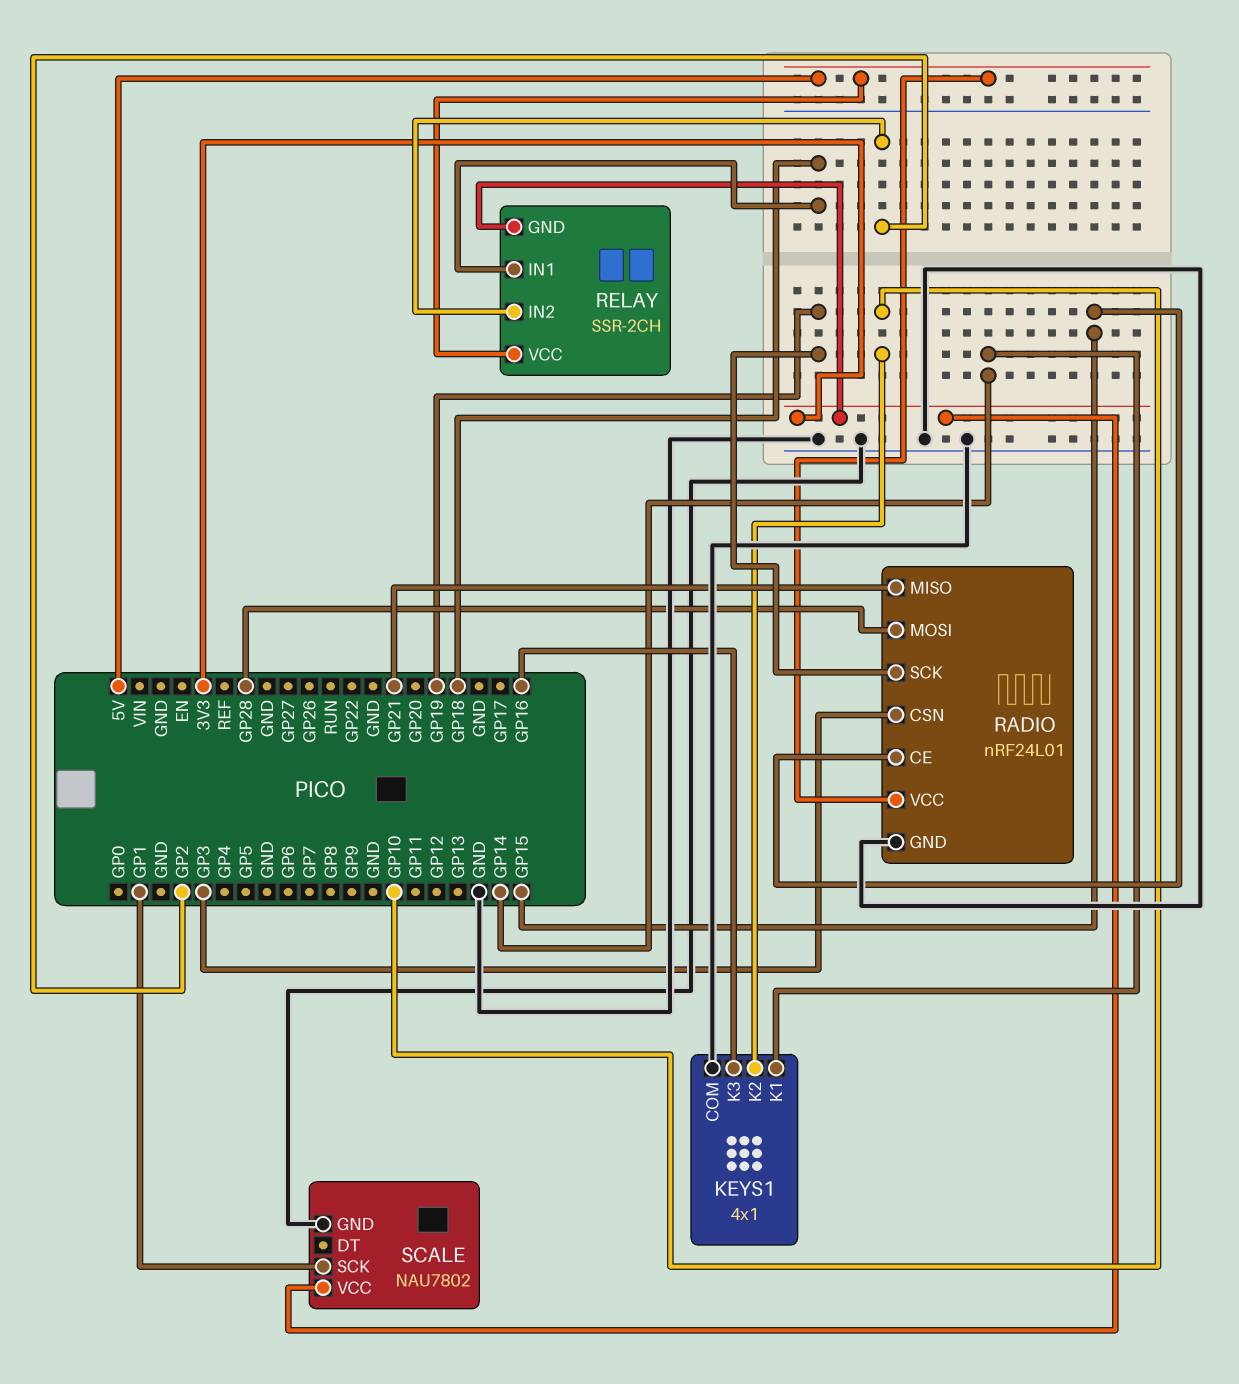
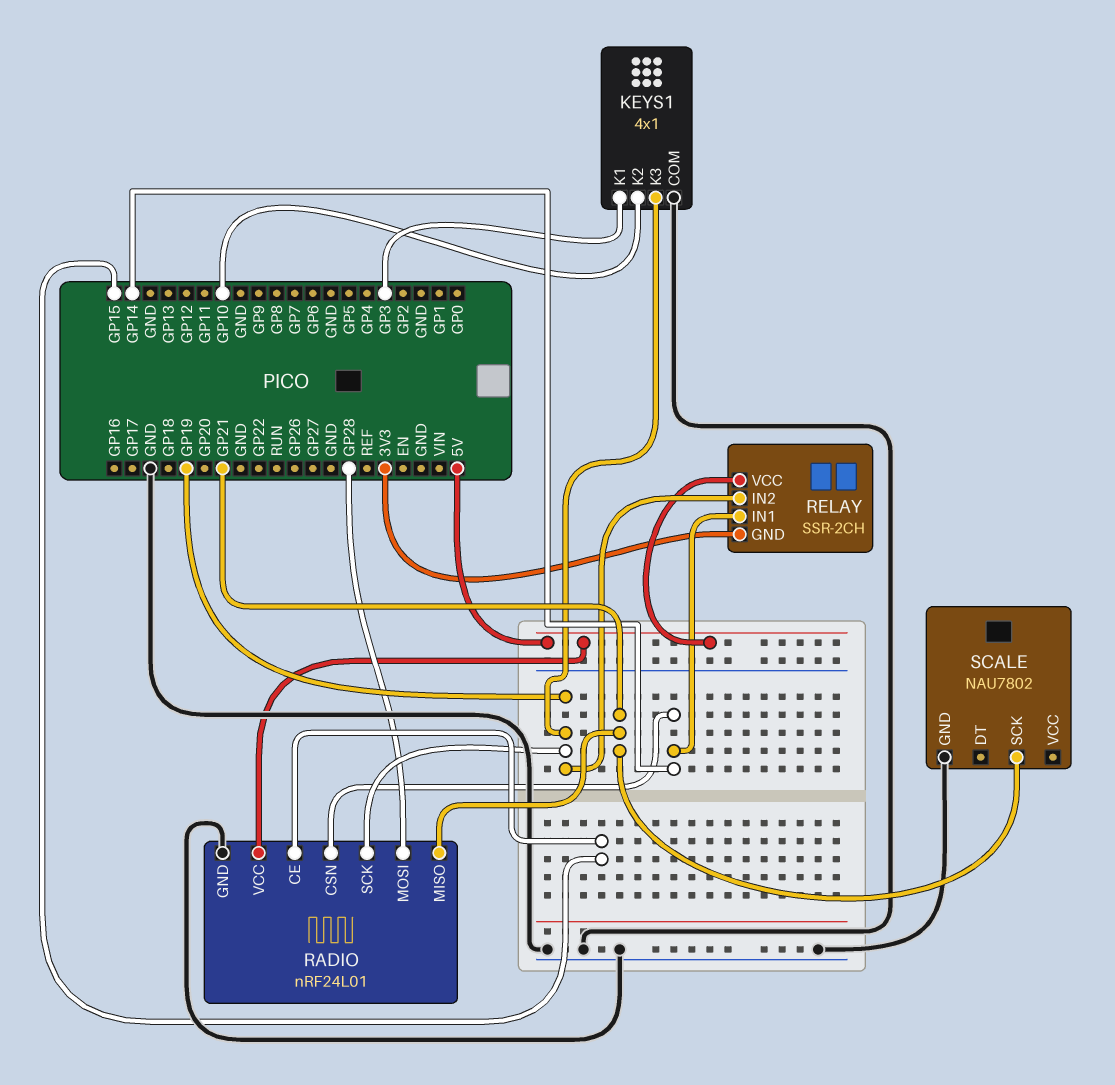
KEYS1 pin K1: GP14 -> GP3
KEYS1 pin K3: GP16 -> GP19
RADIO pin CSN: GP3 -> GP14
RELAY pin IN1: GP18 -> GP14
RELAY pin IN2: GP2 -> GP19
SCALE pin SCK: GP1 -> GP21
SCALE pin VCC: 3V3 -> none

